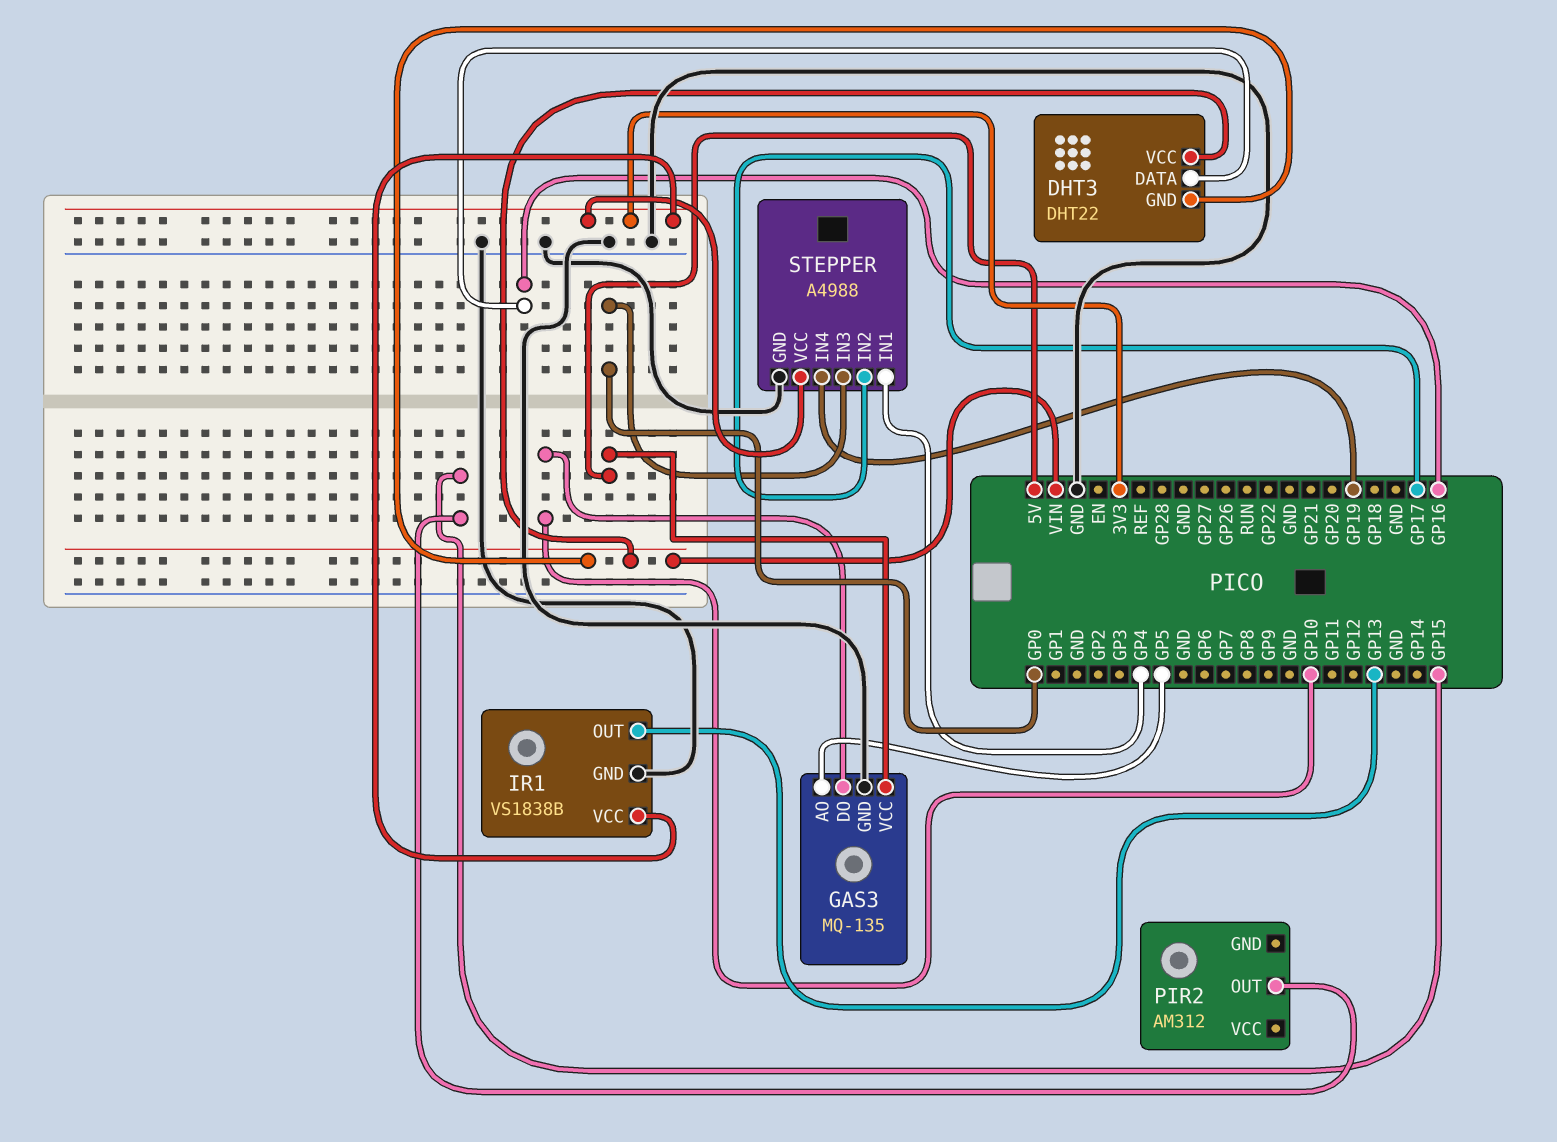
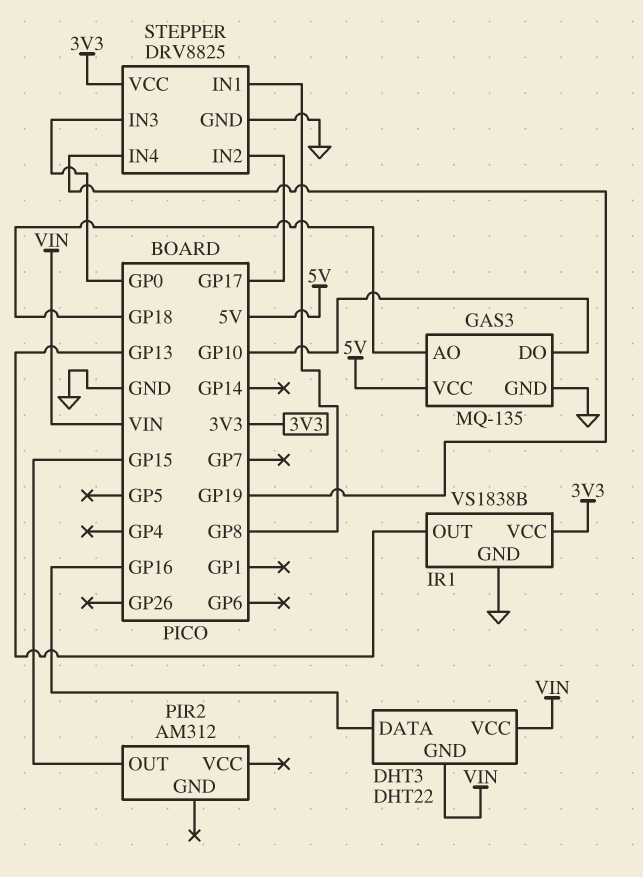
GAS3 pin AO: GP5 -> GP18
STEPPER: A4988 -> DRV8825
STEPPER pin IN1: GP4 -> GP8

